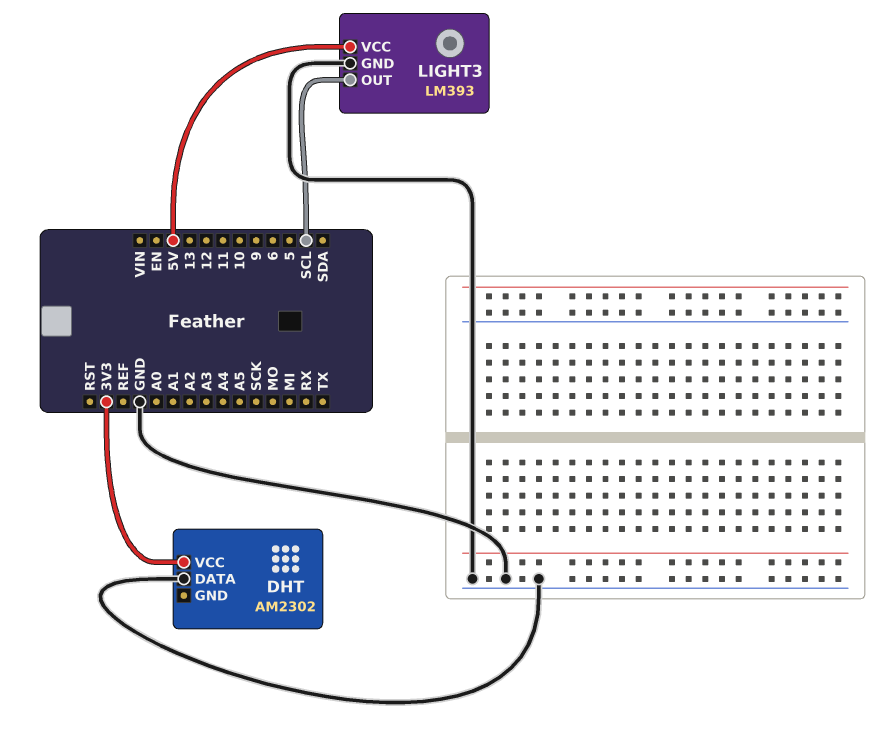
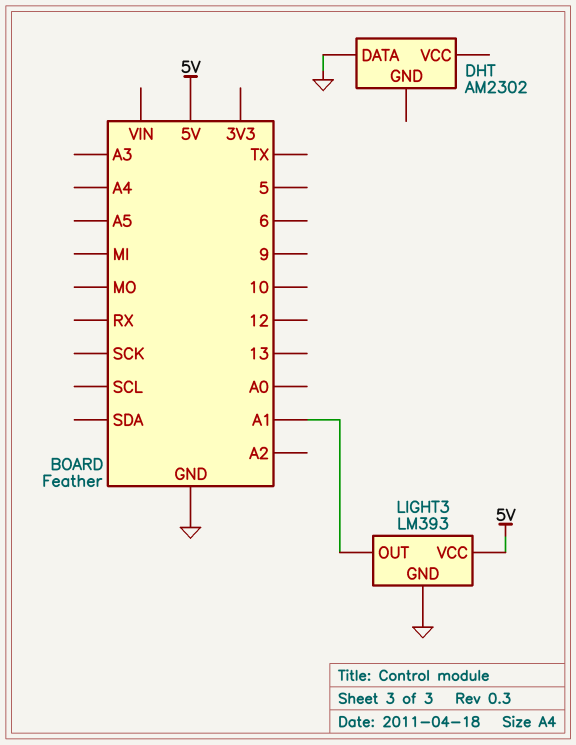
DHT pin VCC: 3V3 -> none
LIGHT3 pin OUT: SCL -> A1

